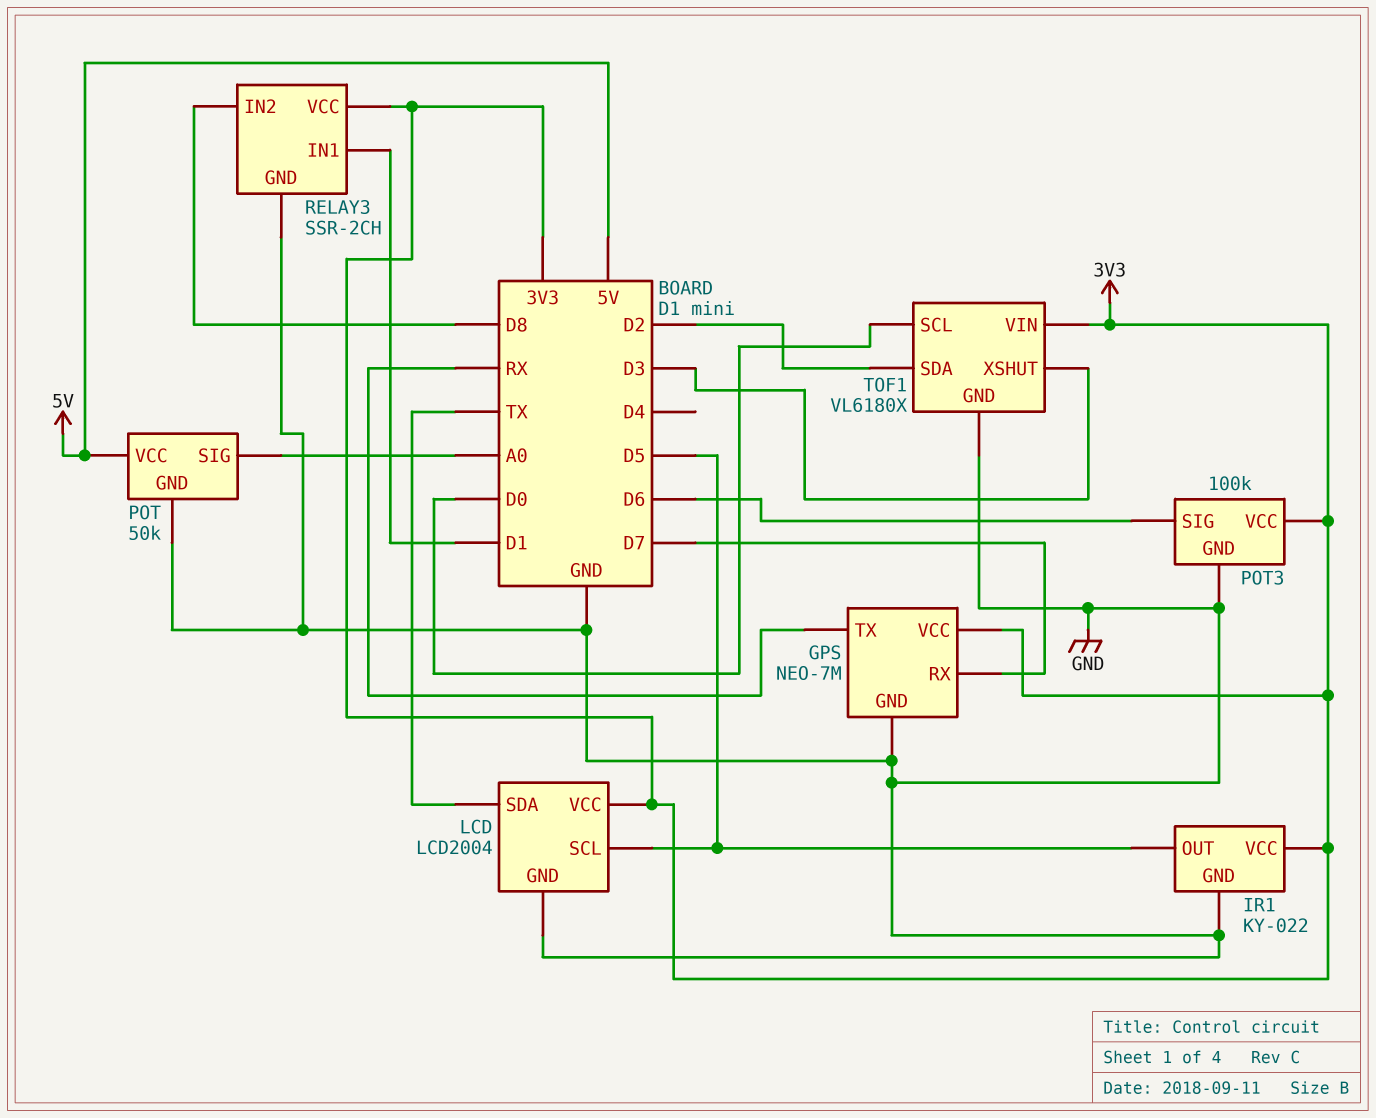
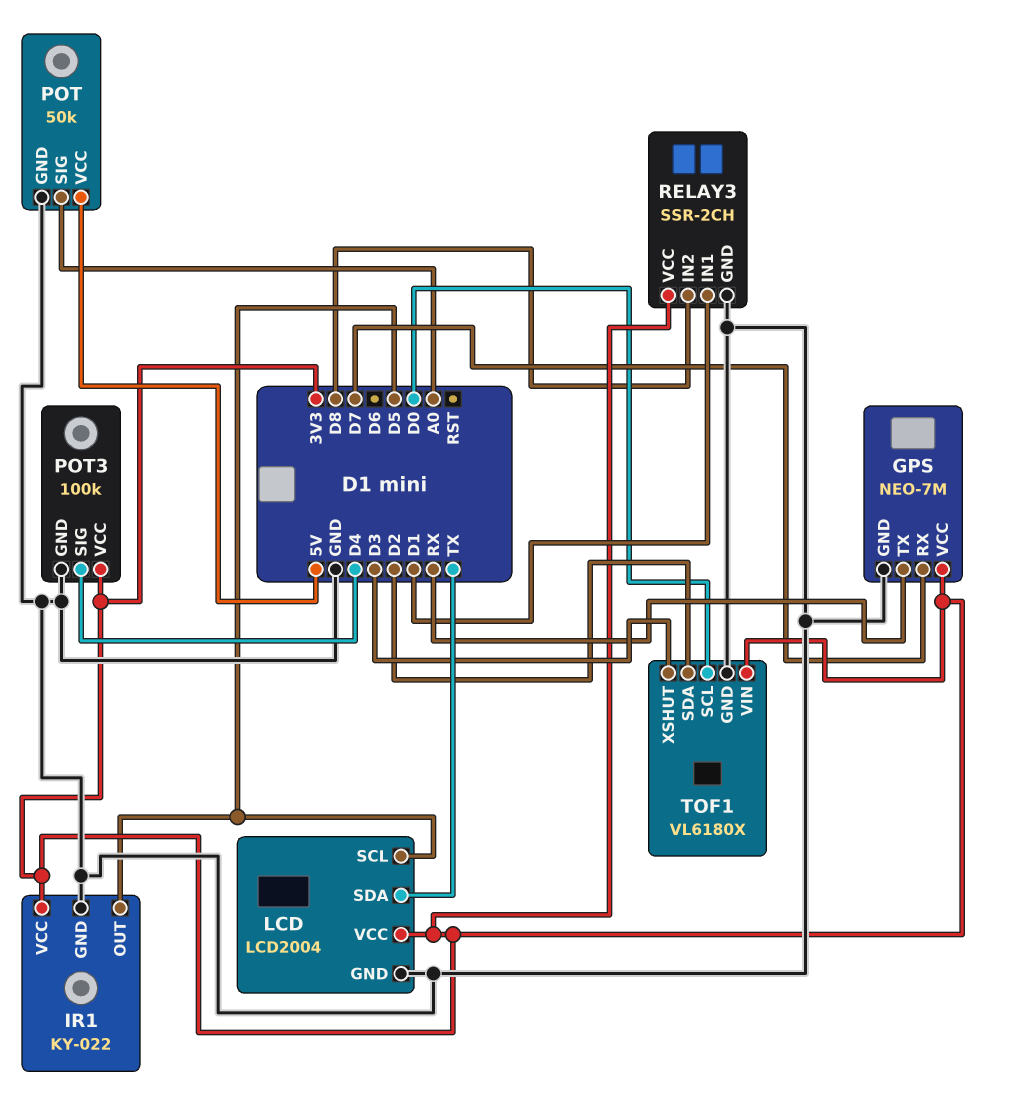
POT3 pin SIG: D6 -> D4

